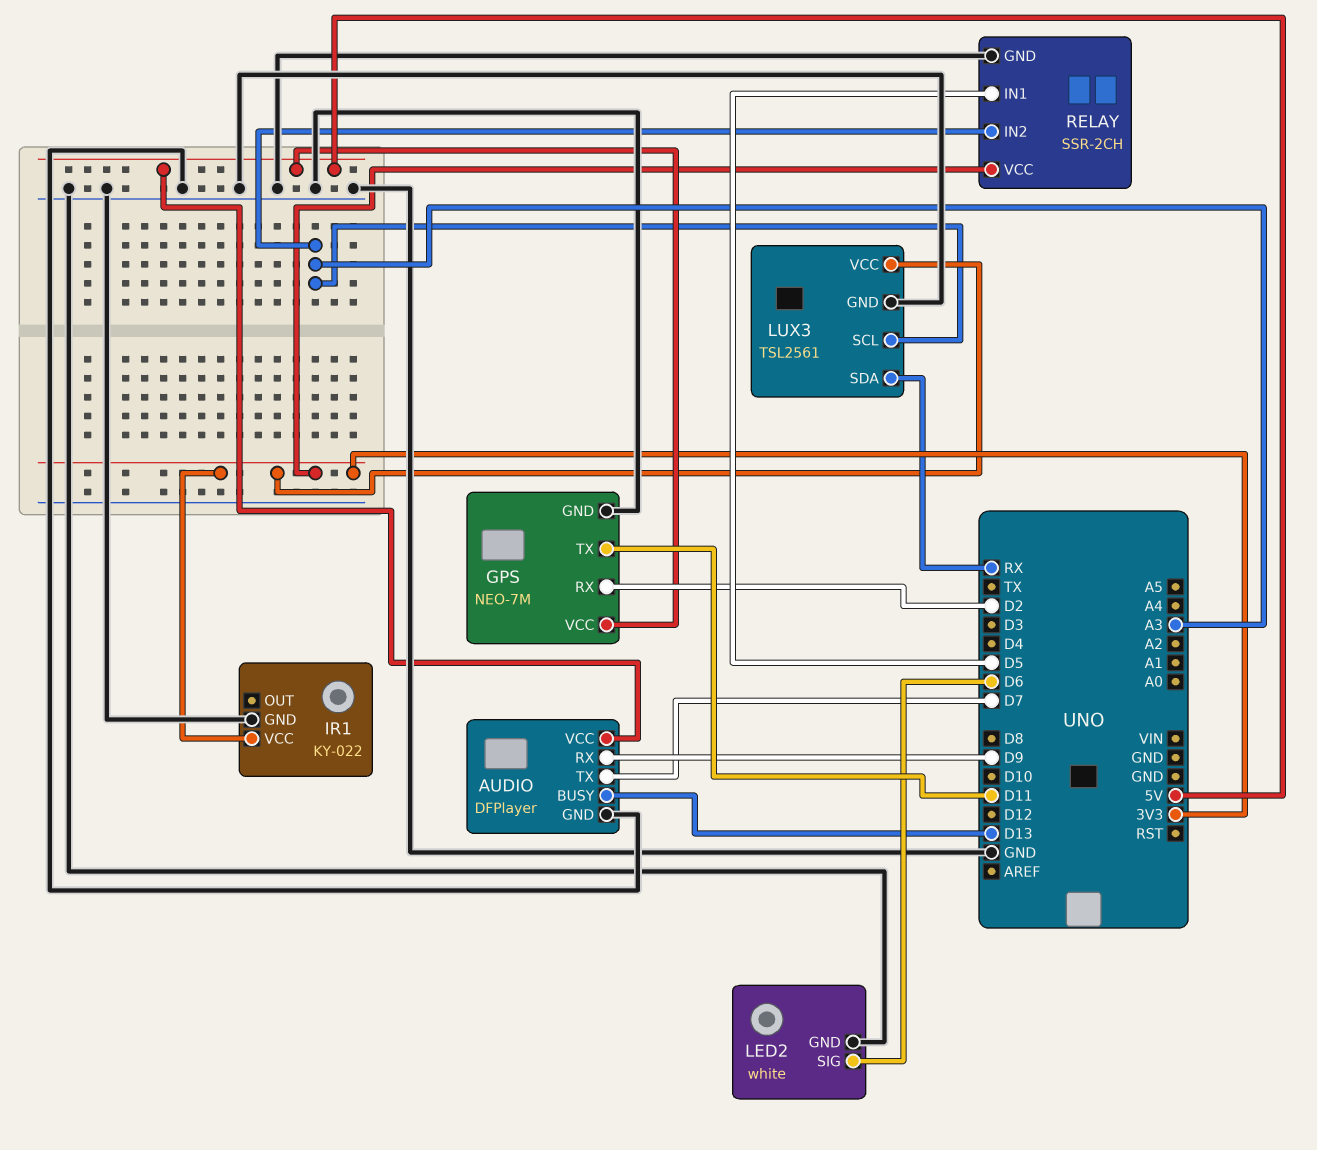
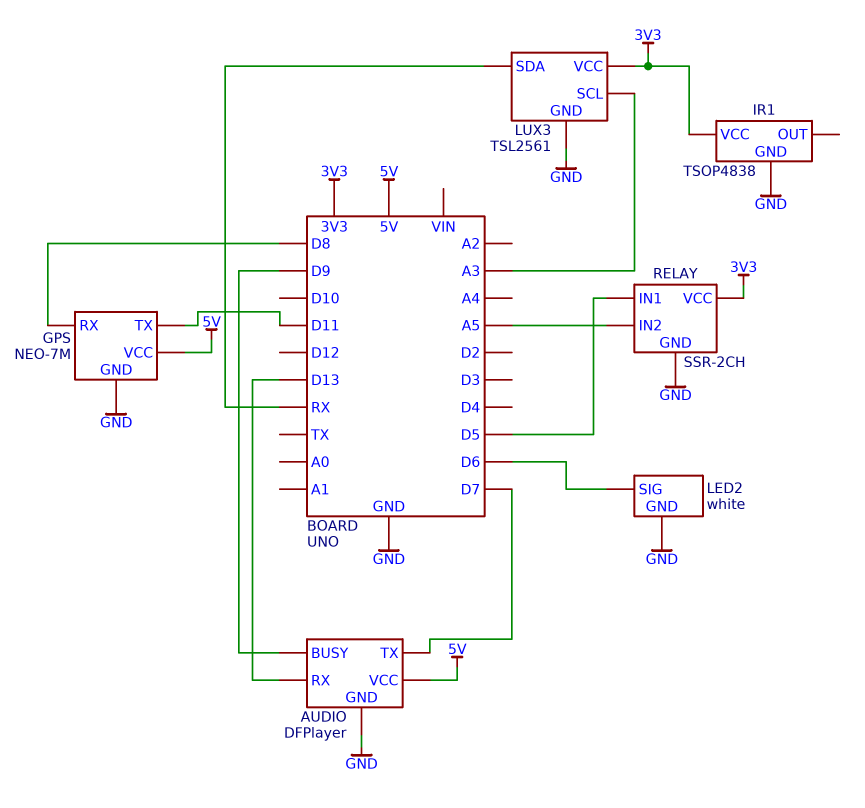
AUDIO pin BUSY: D13 -> D9
AUDIO pin RX: D9 -> D13
GPS pin RX: D2 -> D8
IR1: KY-022 -> TSOP4838
RELAY pin IN2: A3 -> A5

